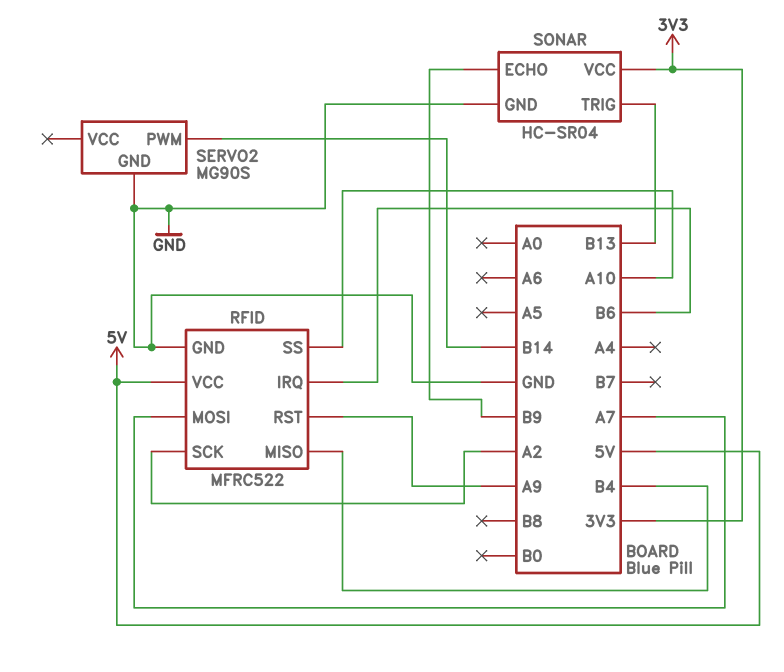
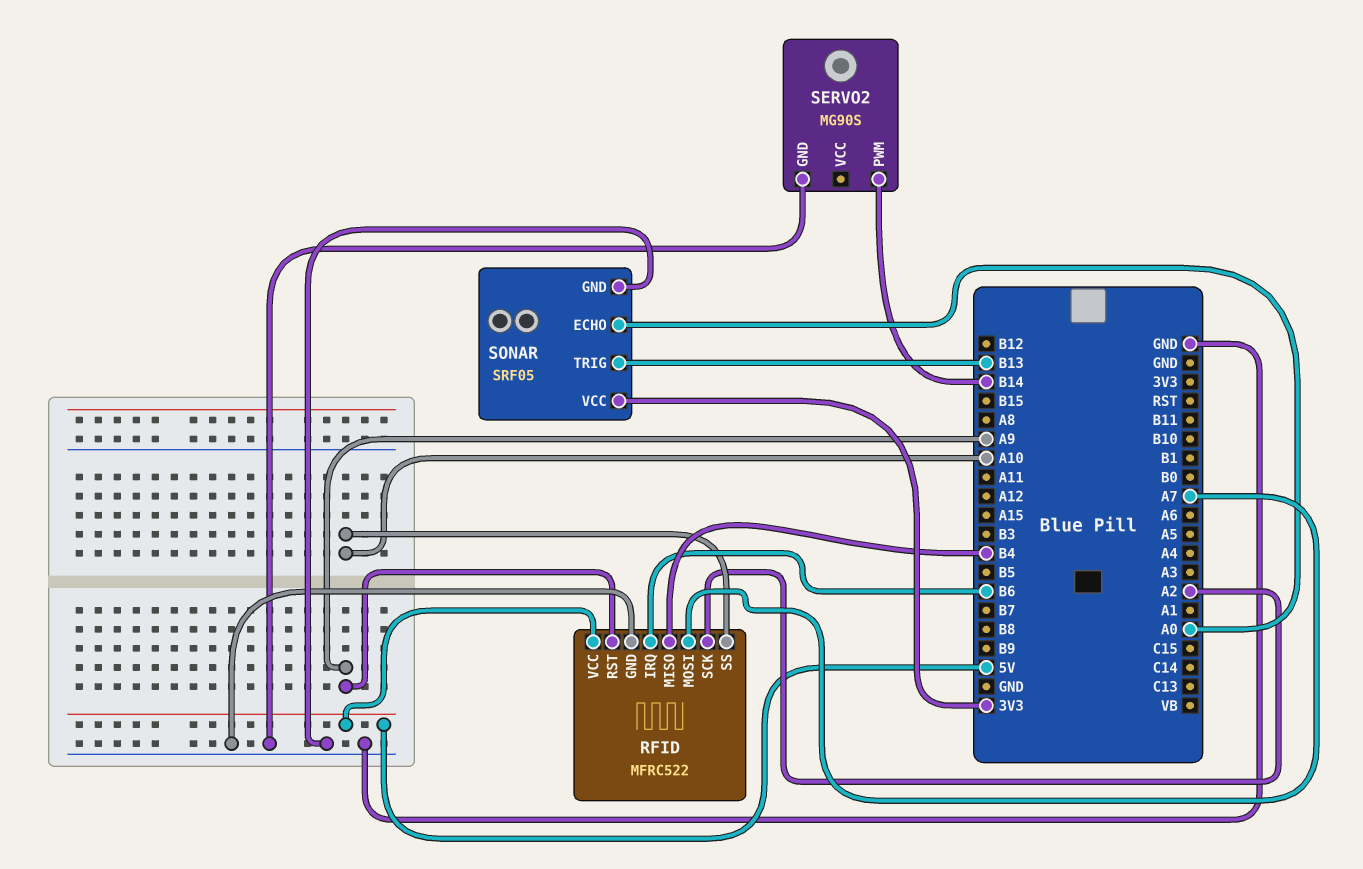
SONAR: HC-SR04 -> SRF05
SONAR pin ECHO: B9 -> A0

